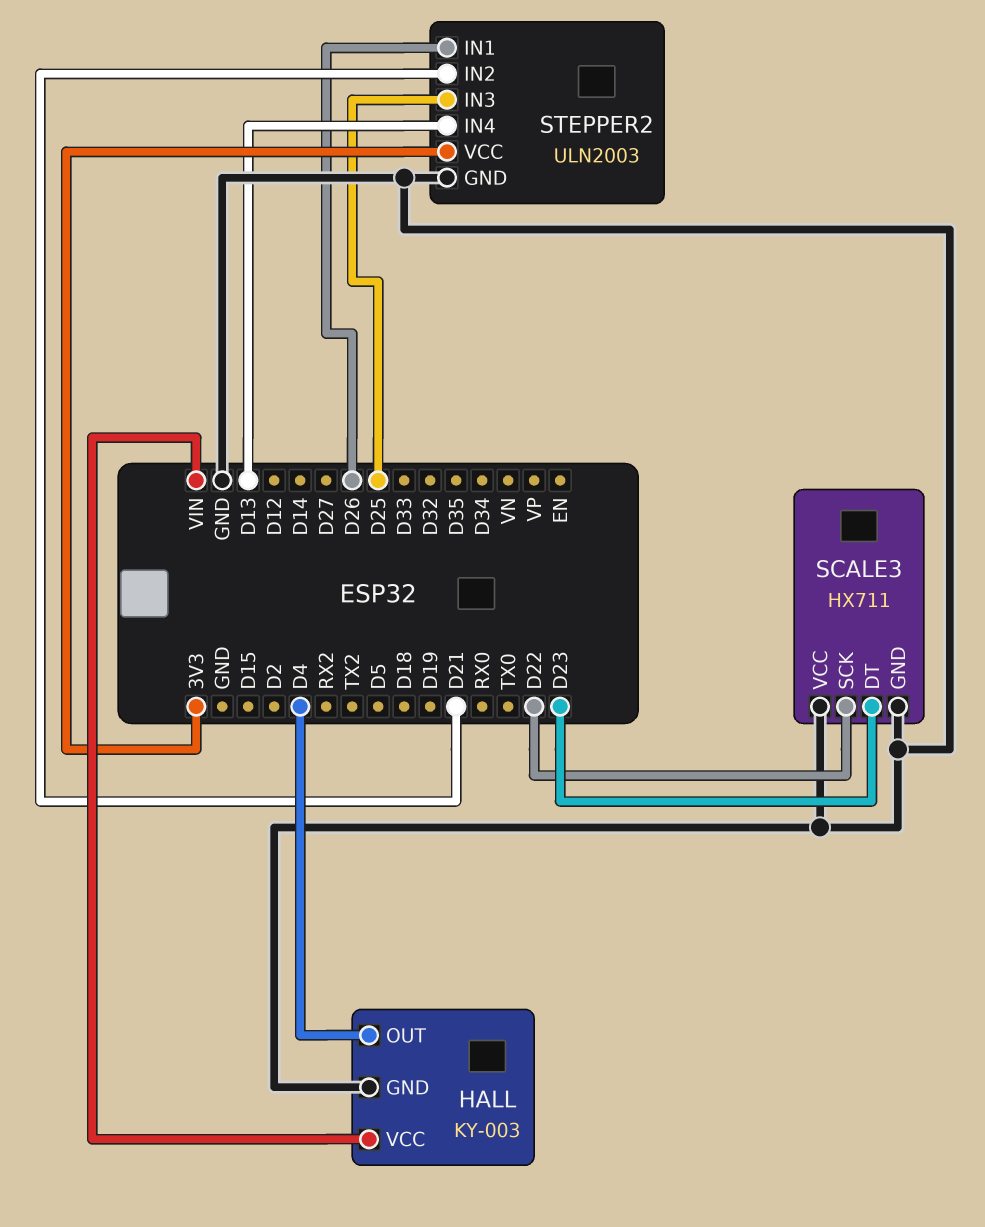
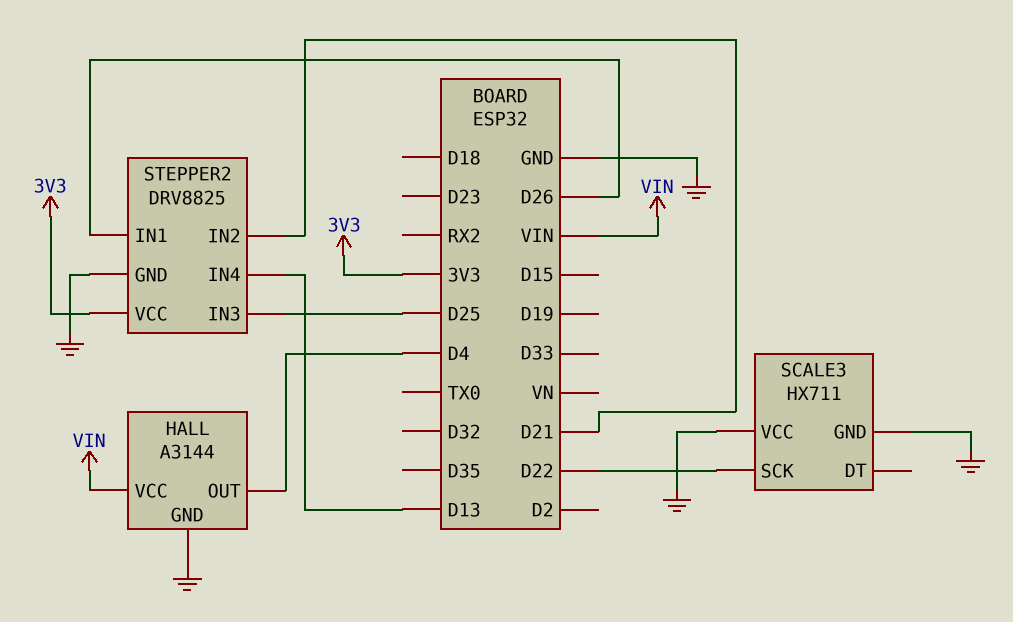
HALL: KY-003 -> A3144
SCALE3 pin DT: D23 -> none
STEPPER2: ULN2003 -> DRV8825

